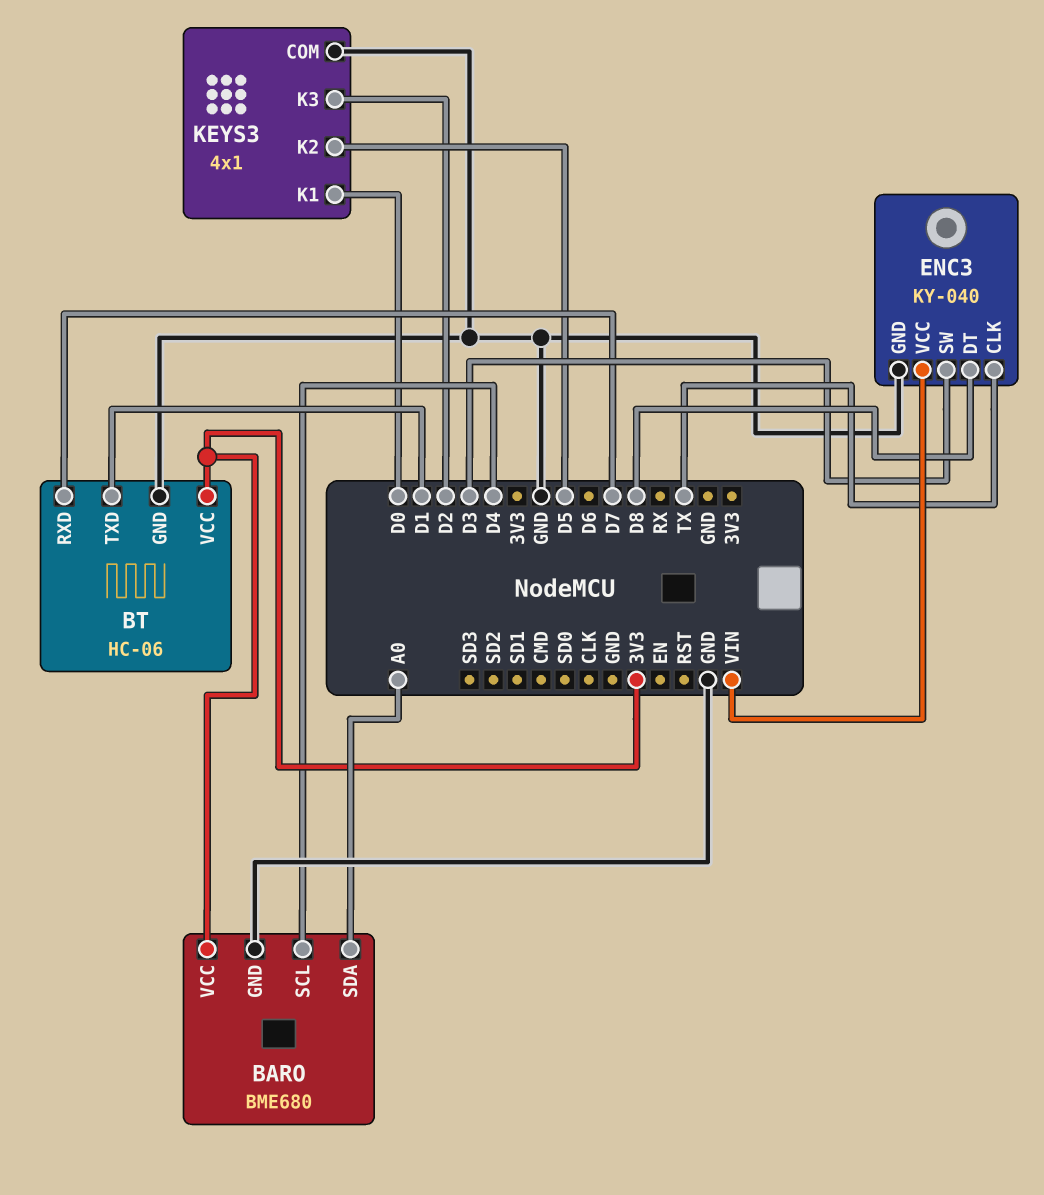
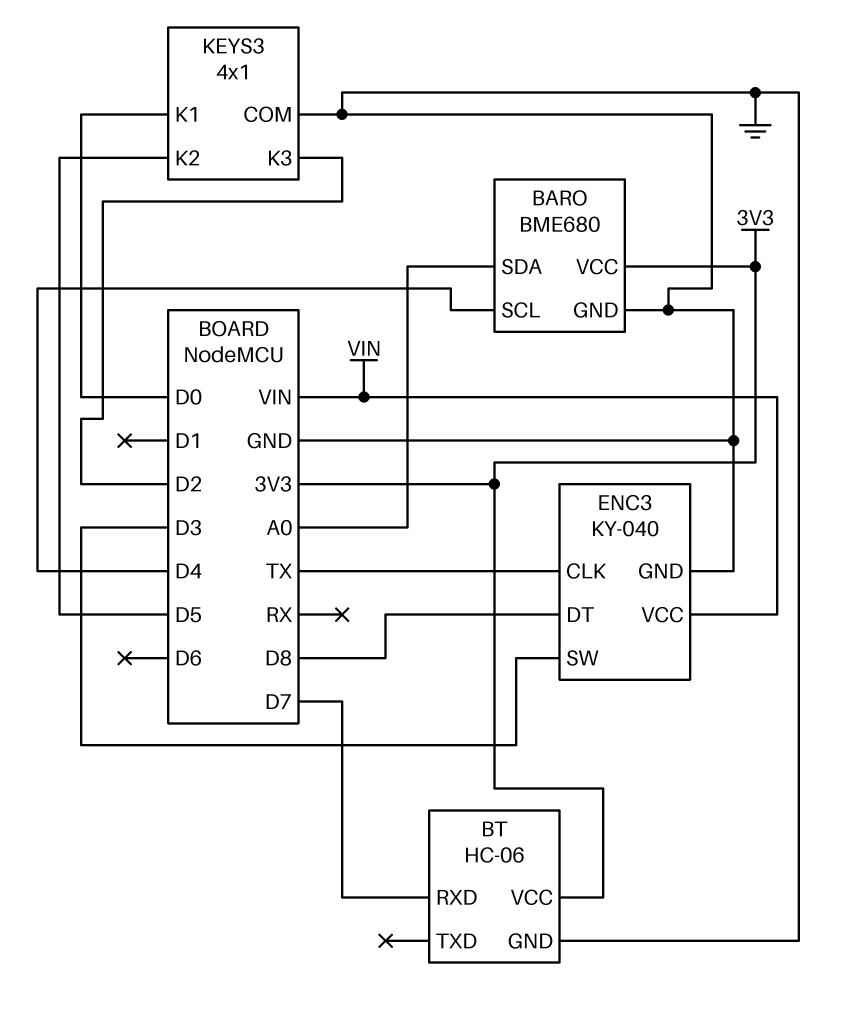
BT pin TXD: D1 -> none

